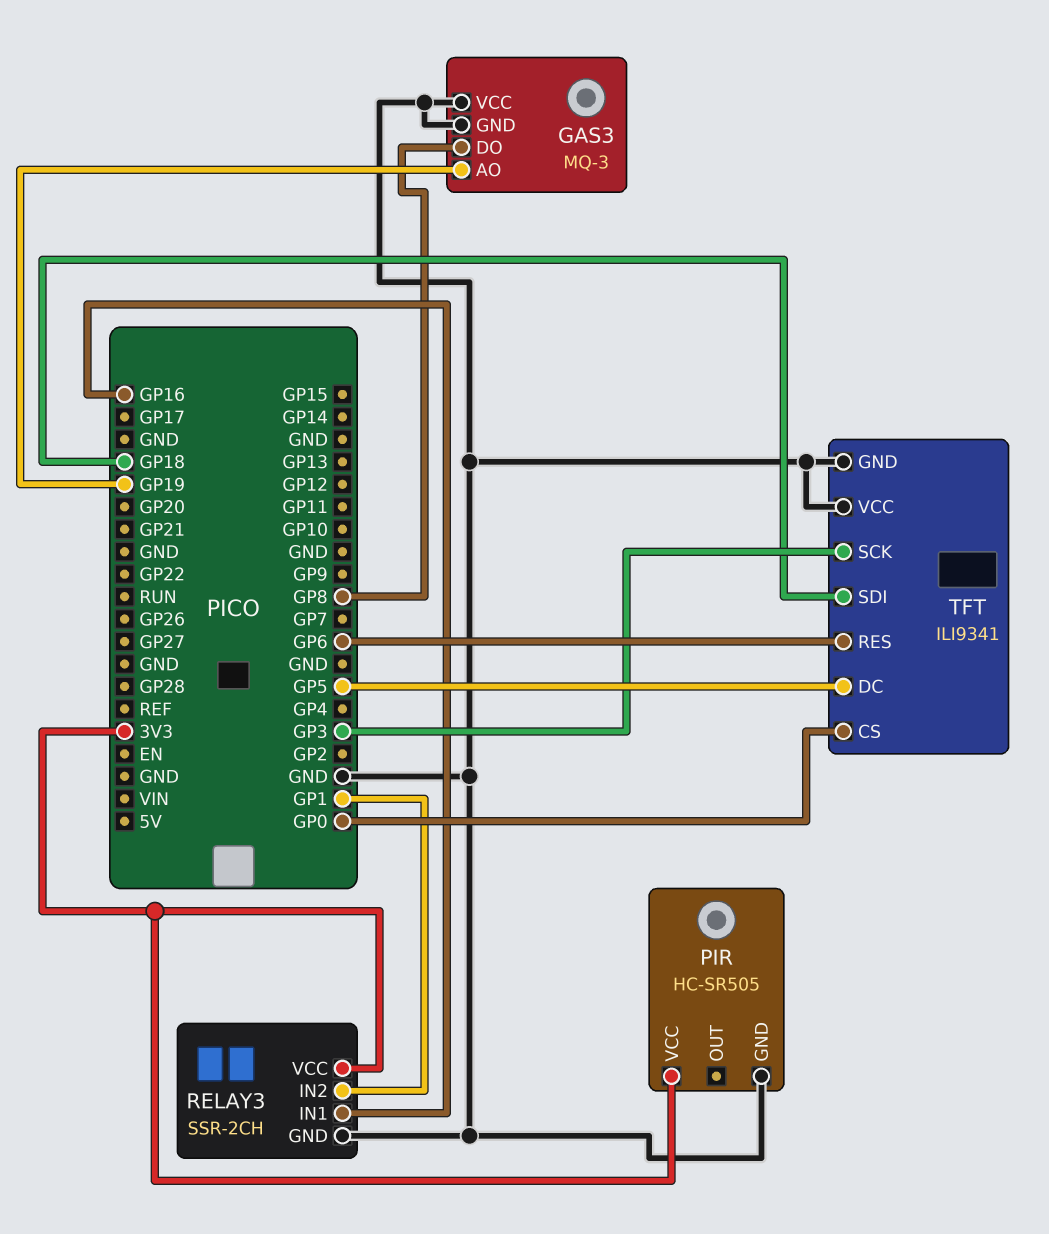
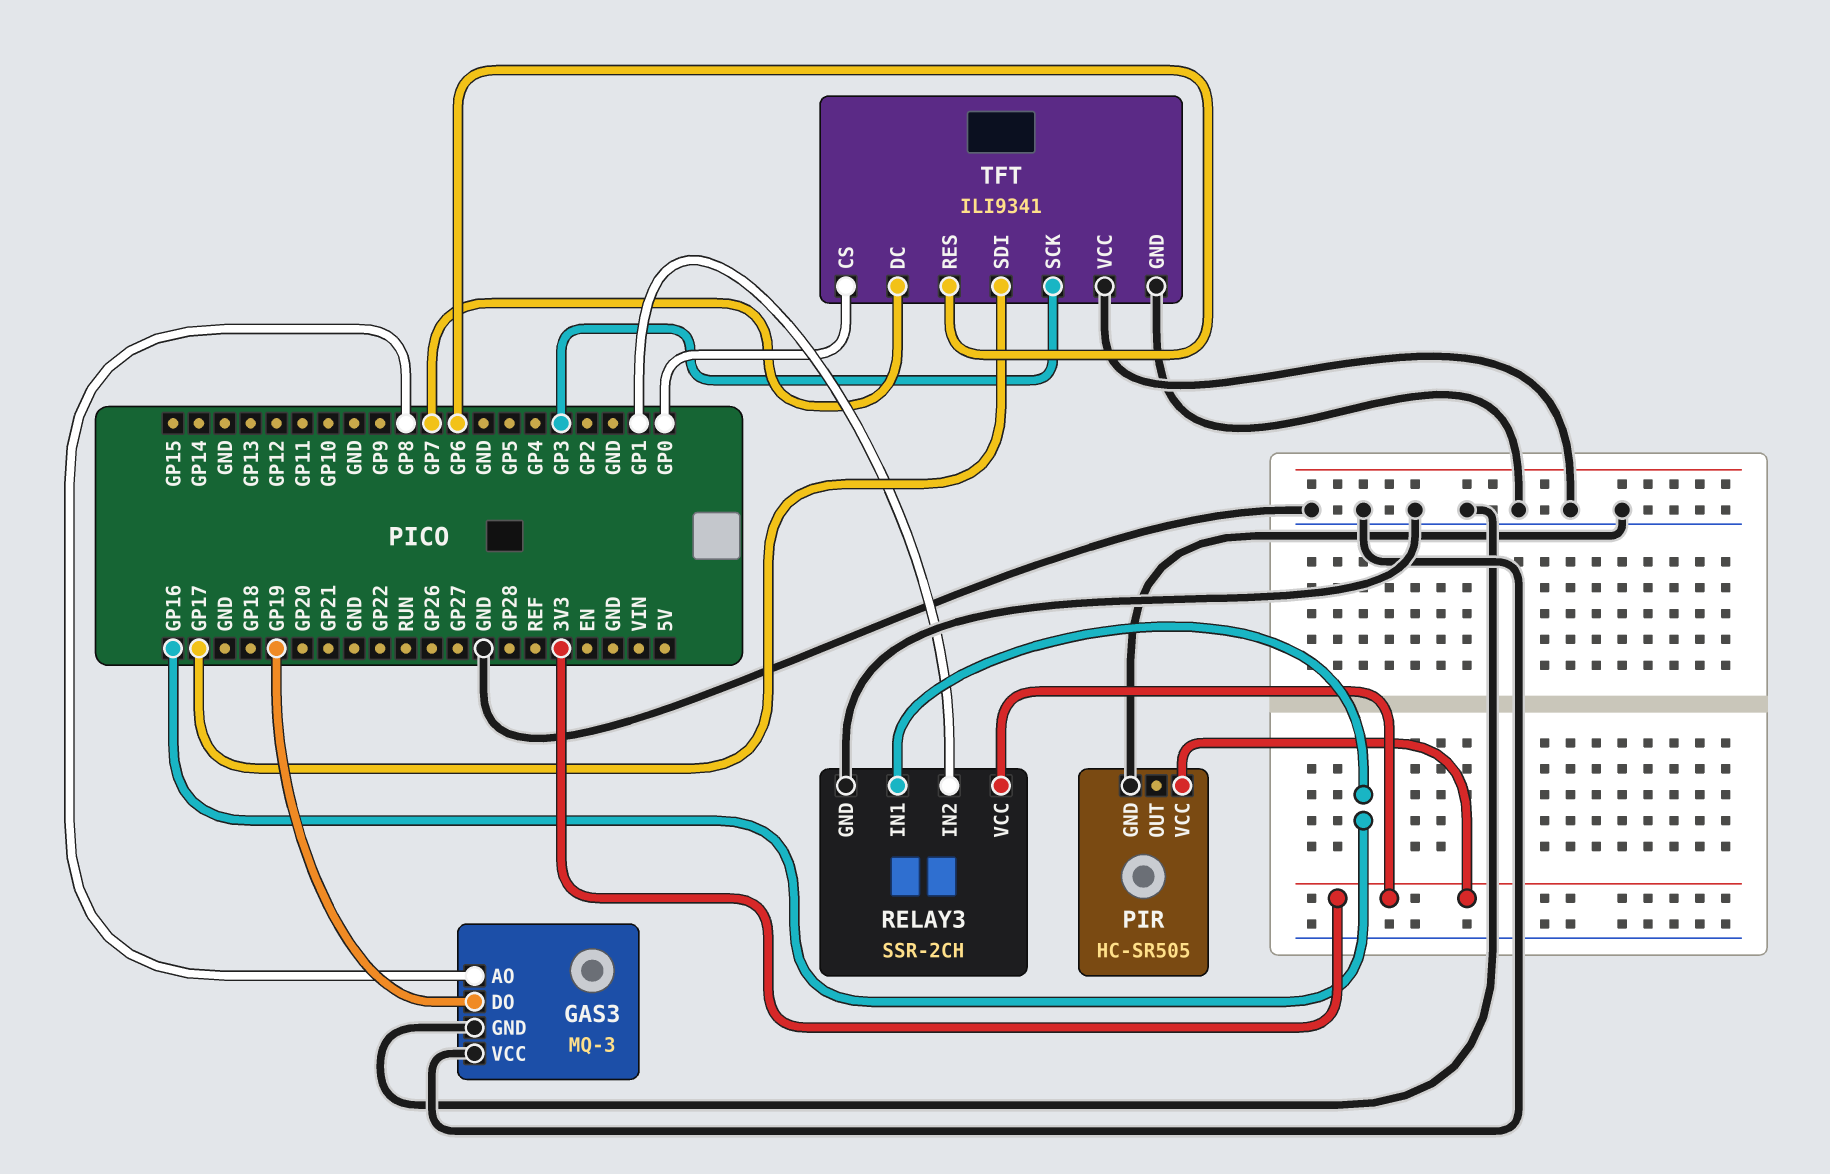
GAS3 pin AO: GP19 -> GP8
GAS3 pin DO: GP8 -> GP19
TFT pin DC: GP5 -> GP7
TFT pin SDI: GP18 -> GP17

